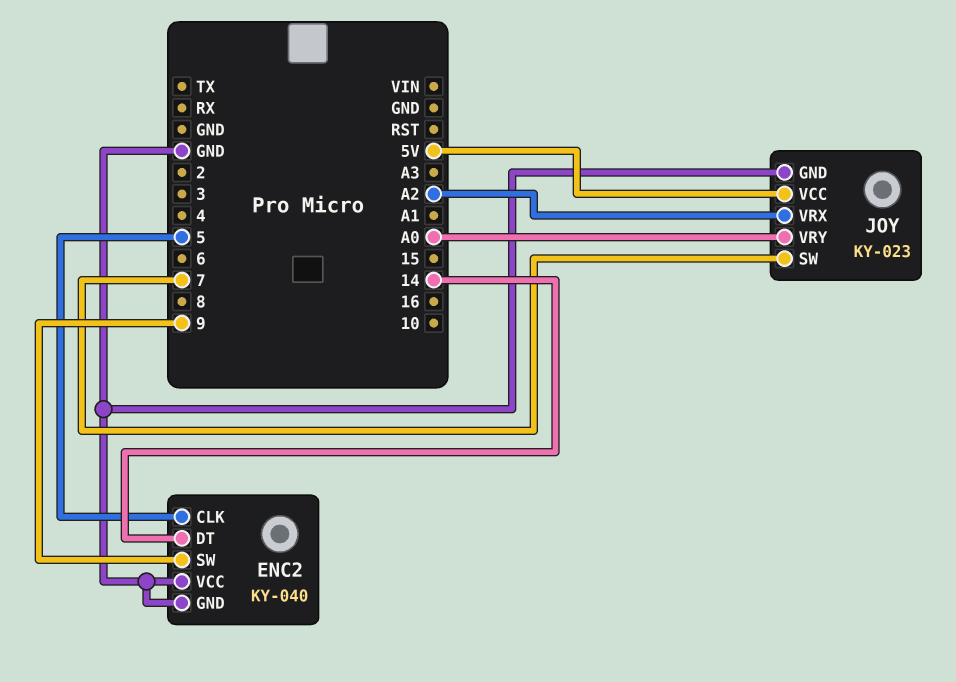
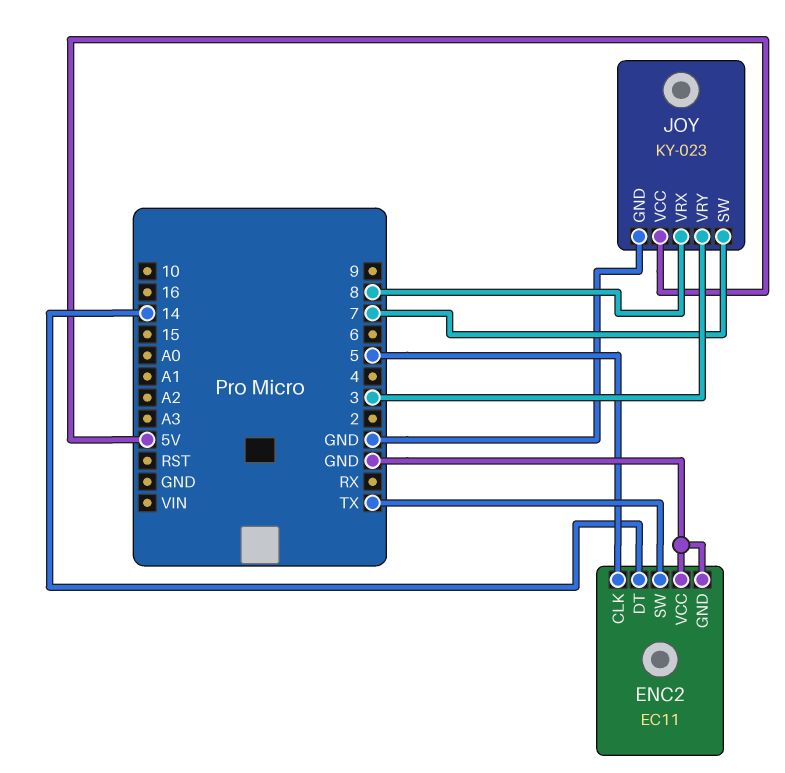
ENC2: KY-040 -> EC11
ENC2 pin SW: 9 -> TX
JOY pin VRX: A2 -> 8
JOY pin VRY: A0 -> 3

